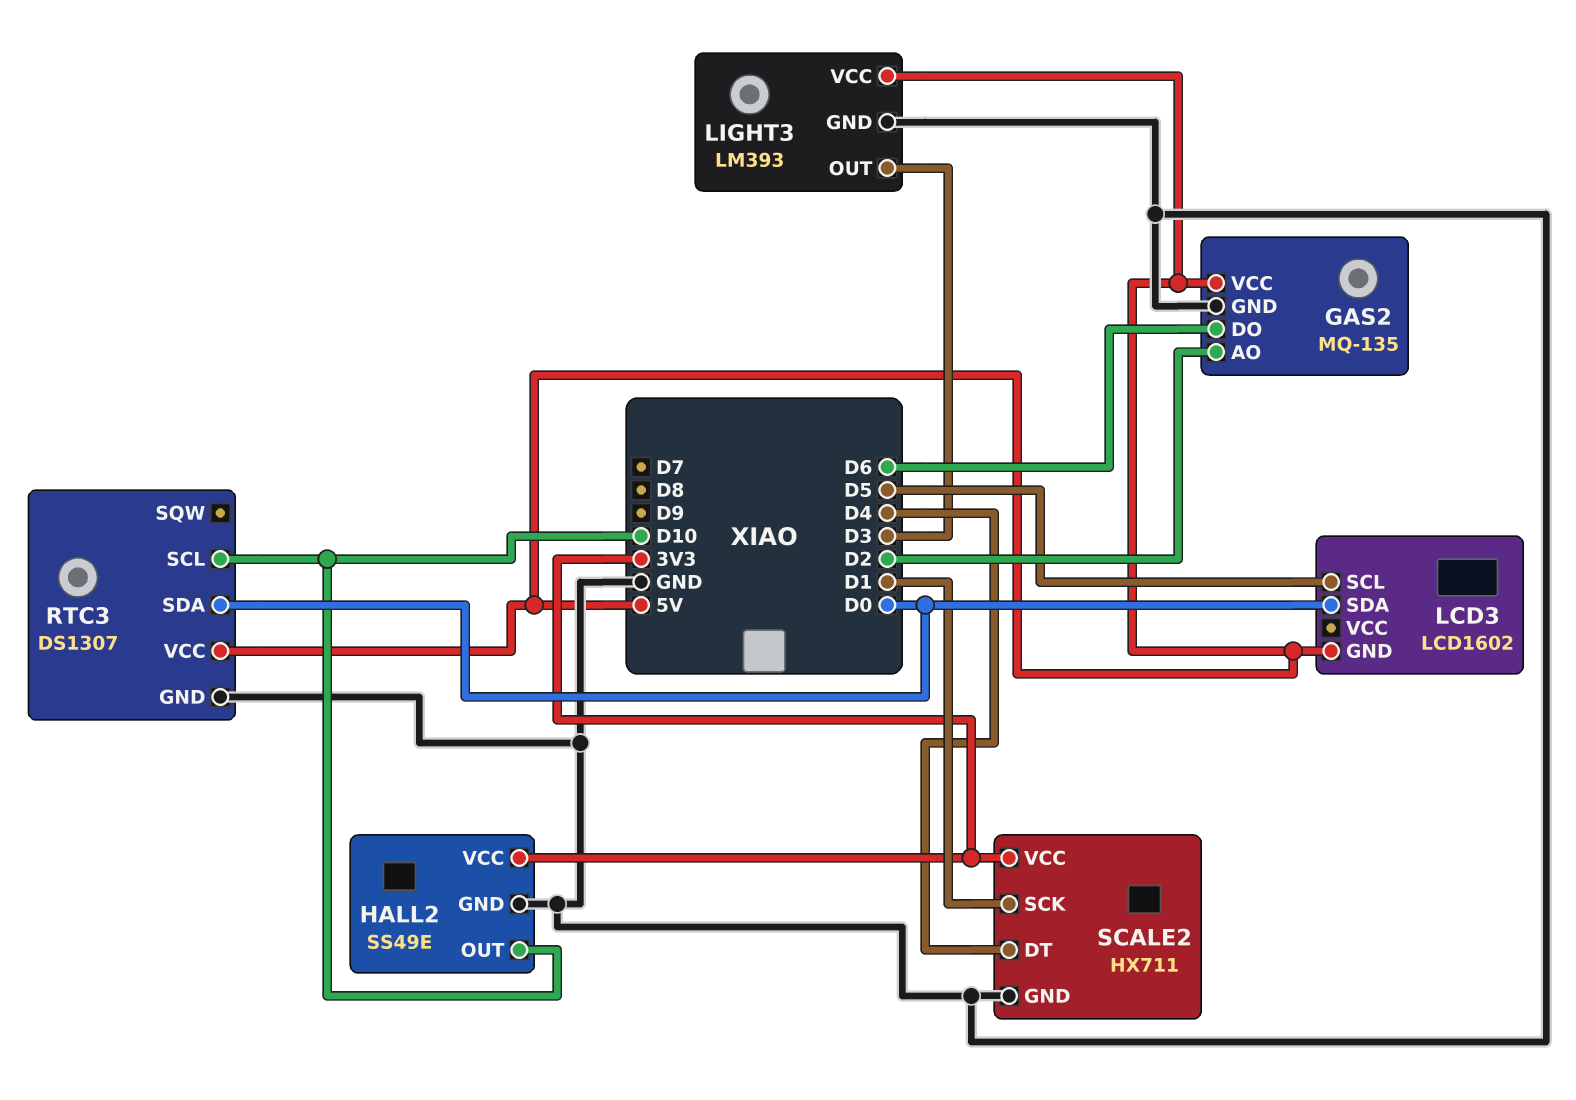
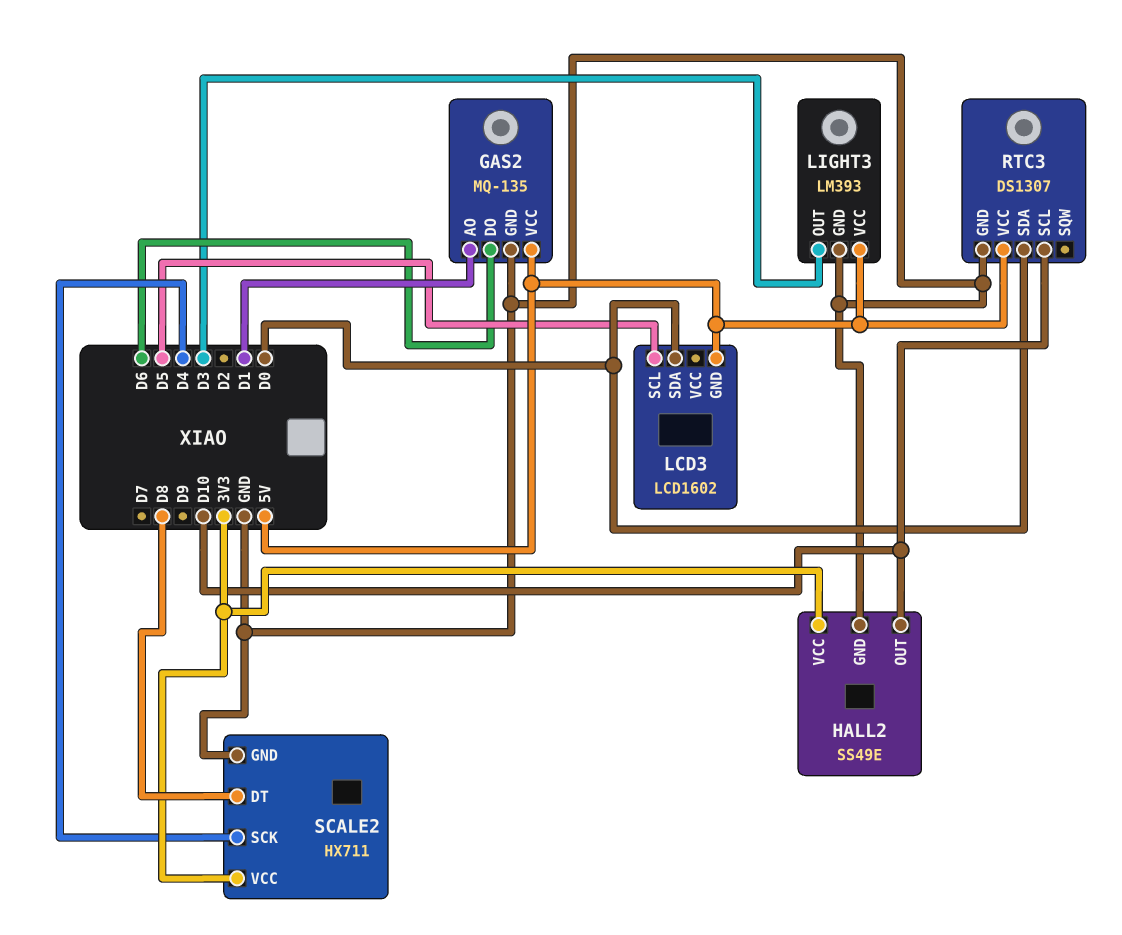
GAS2 pin AO: D2 -> D1
SCALE2 pin DT: D4 -> D8
SCALE2 pin SCK: D1 -> D4

